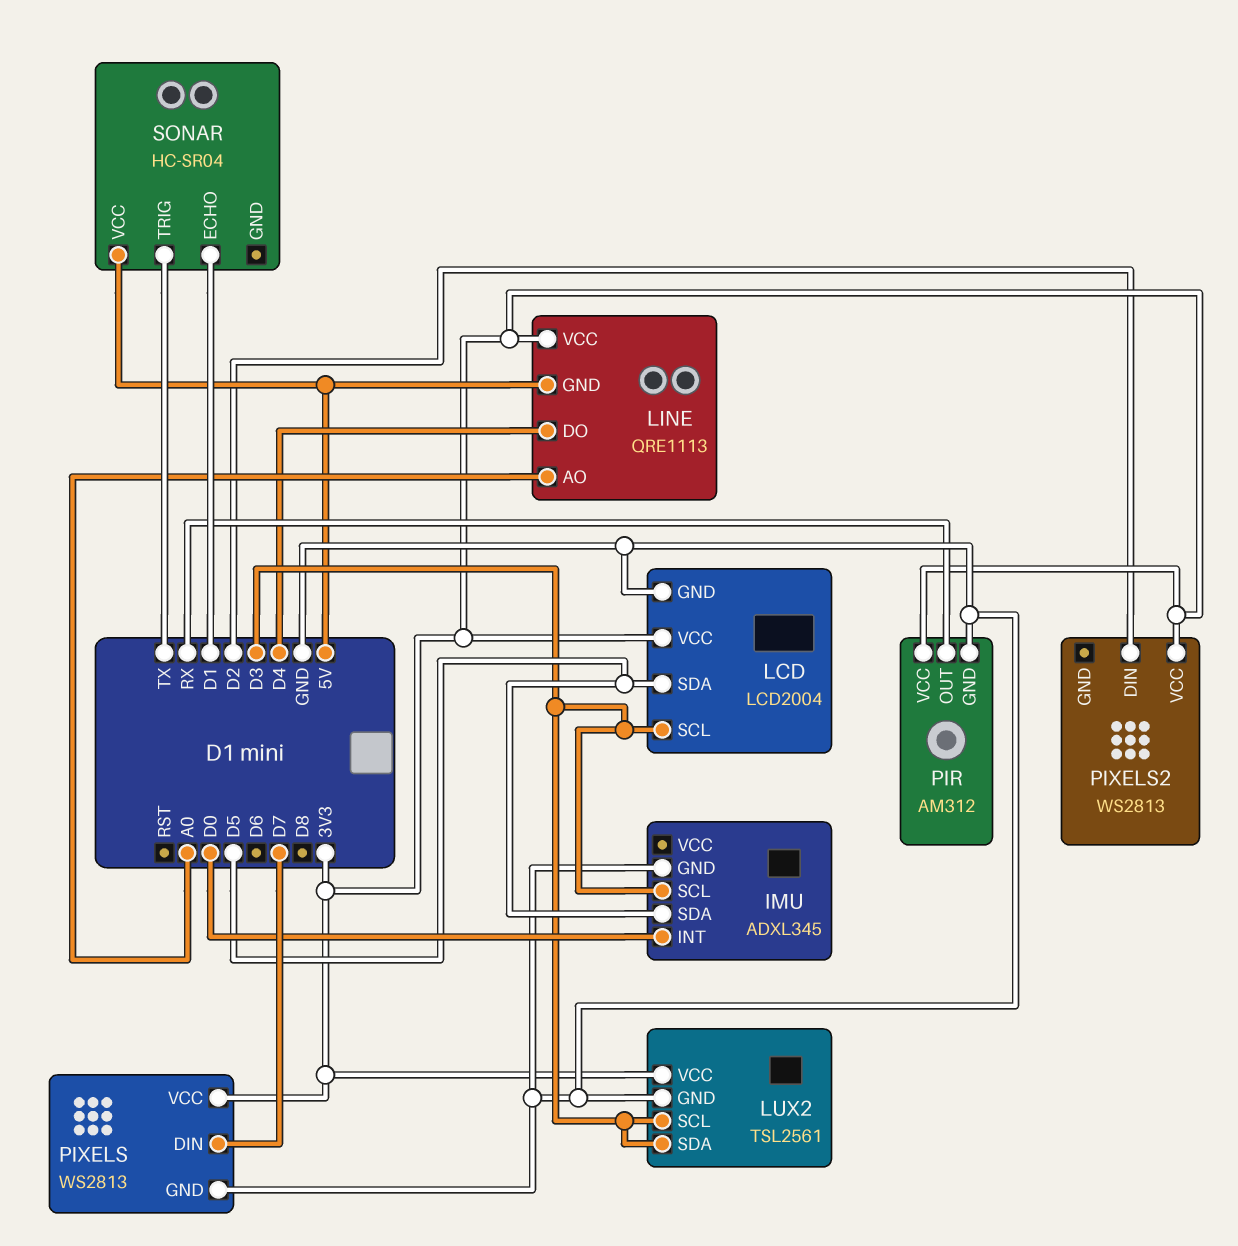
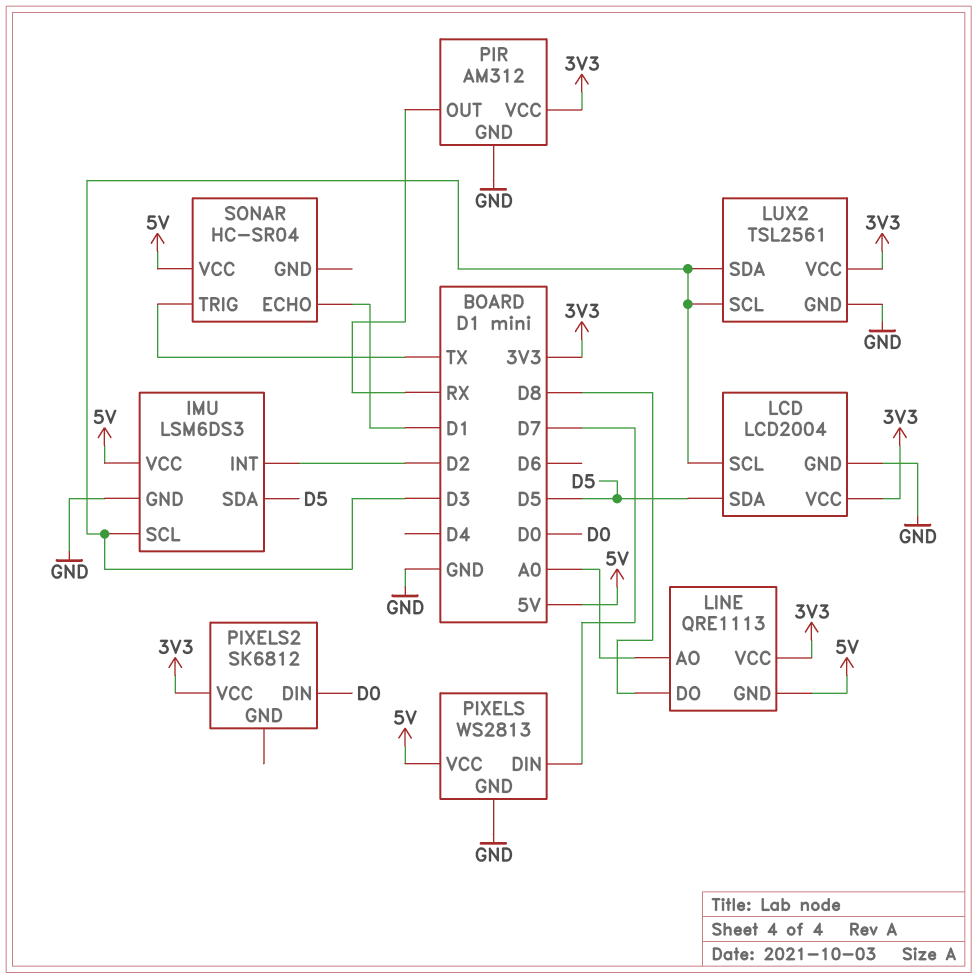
IMU: ADXL345 -> LSM6DS3
IMU pin INT: D0 -> D2
IMU pin VCC: none -> 5V
LINE pin DO: D4 -> D8
PIXELS pin VCC: 3V3 -> 5V
PIXELS2: WS2813 -> SK6812
PIXELS2 pin DIN: D2 -> D0

